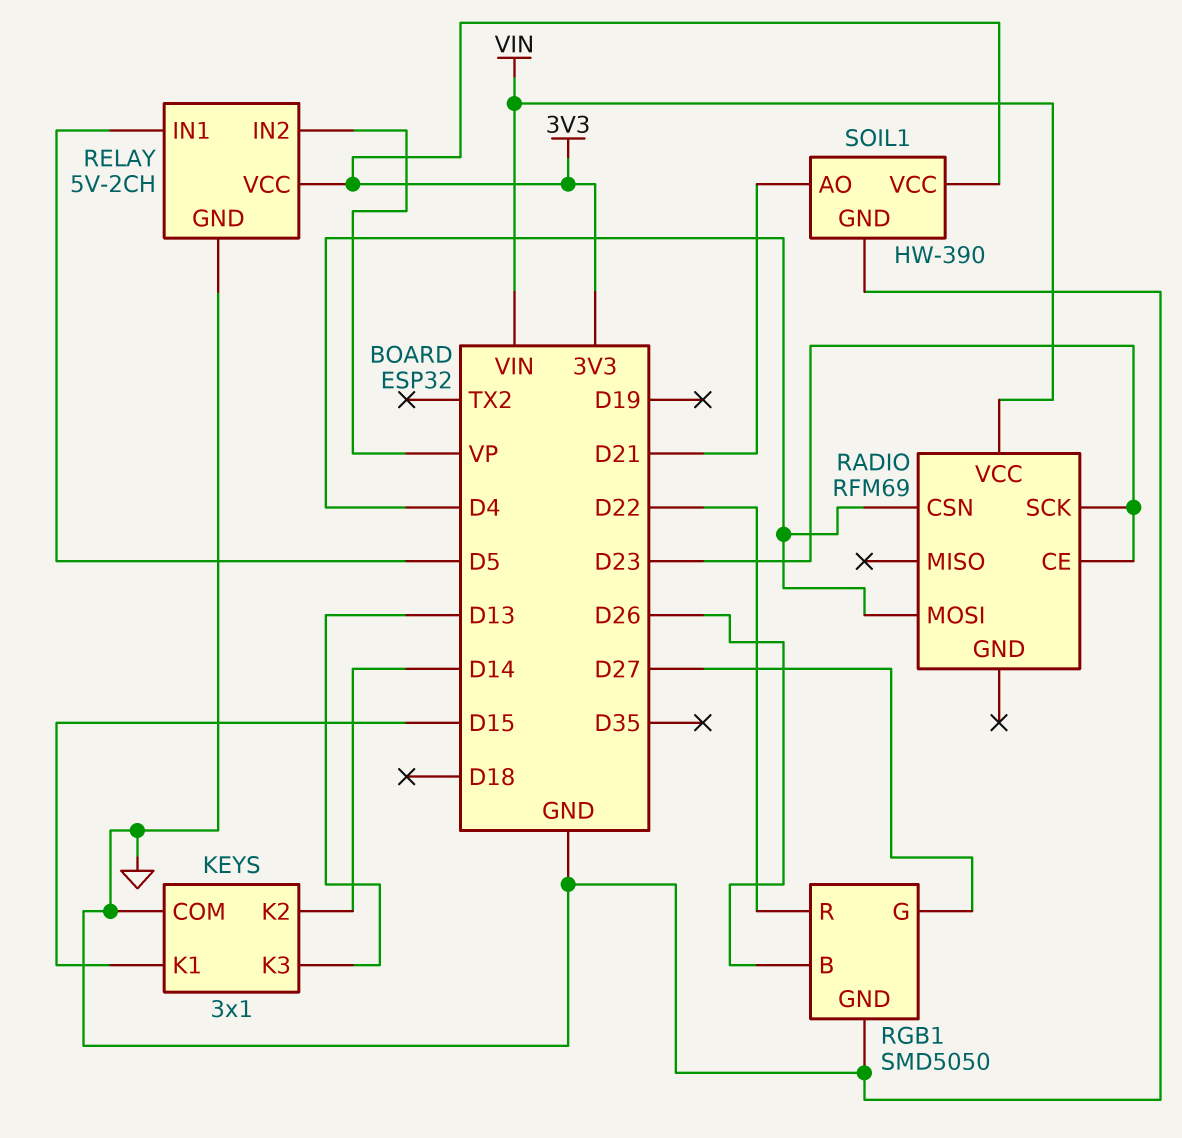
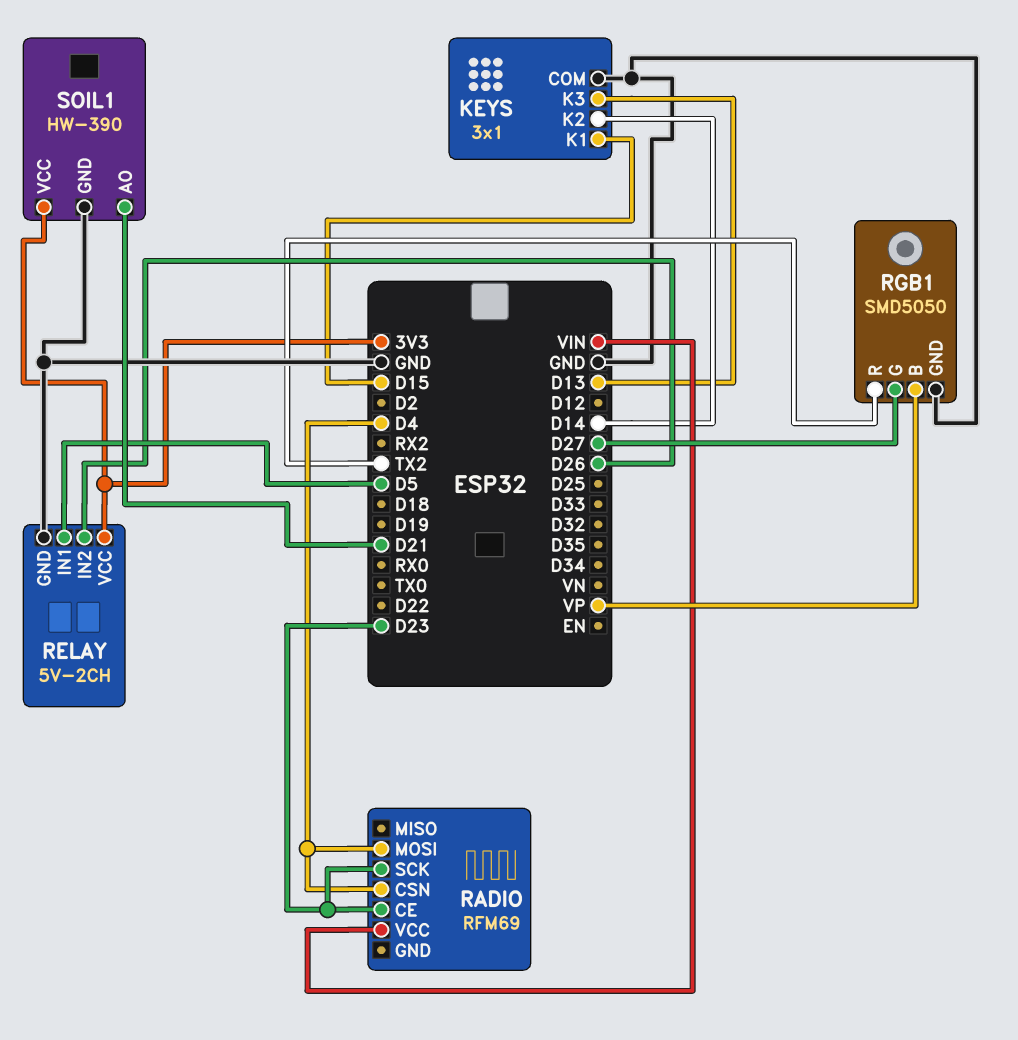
RELAY pin IN2: VP -> D26
RGB1 pin B: D26 -> VP
RGB1 pin R: D22 -> TX2

